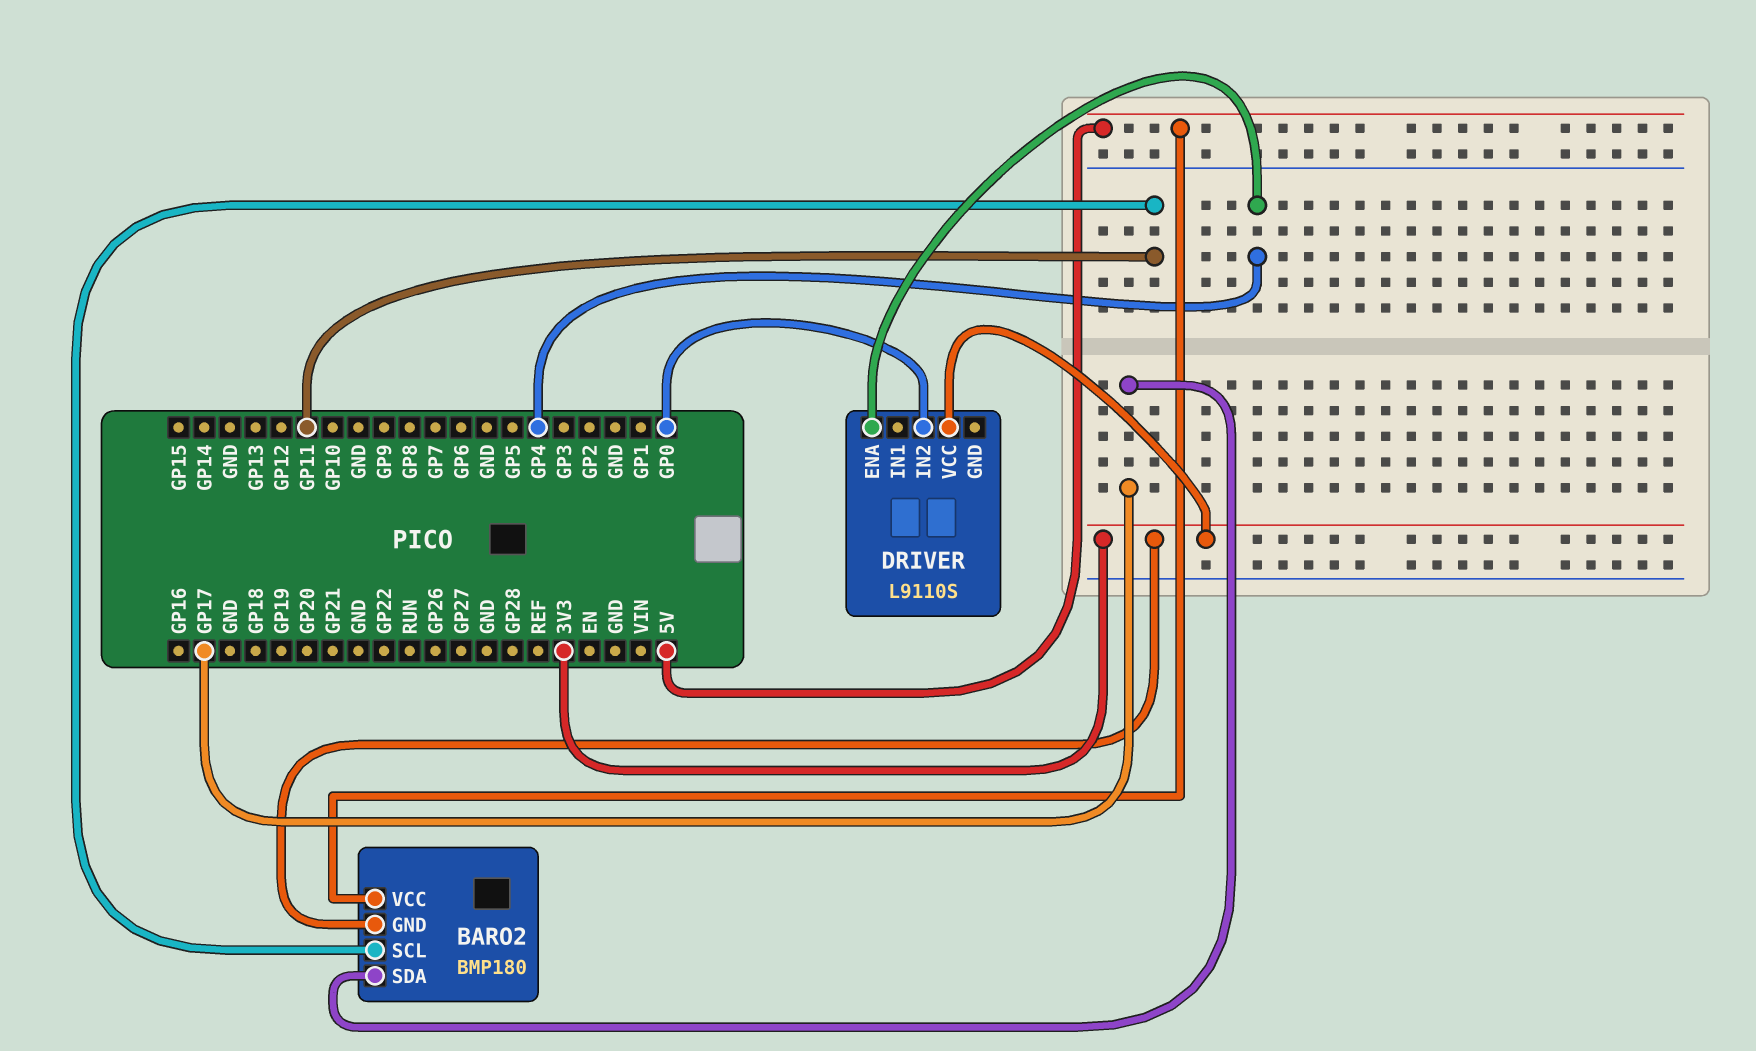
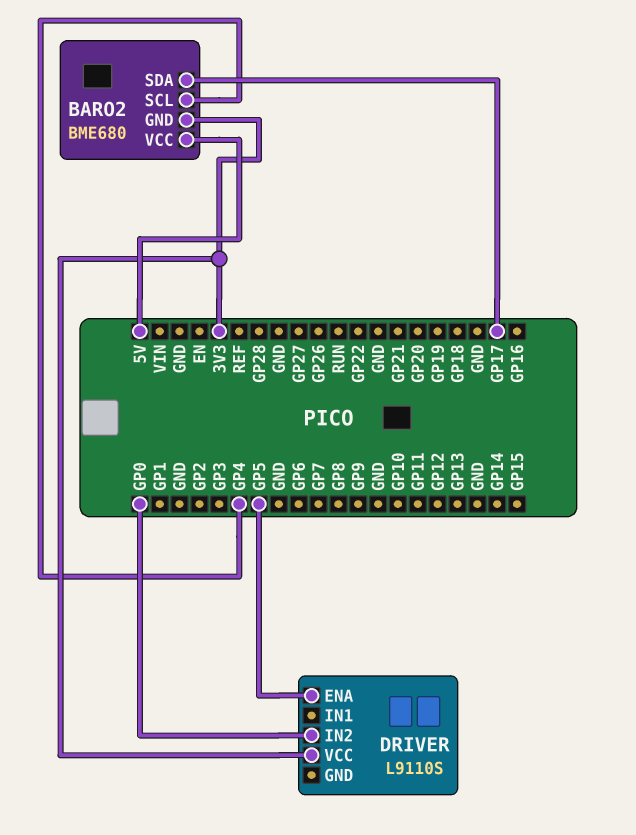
BARO2: BMP180 -> BME680
BARO2 pin SCL: GP11 -> GP4
DRIVER pin ENA: GP4 -> GP5

